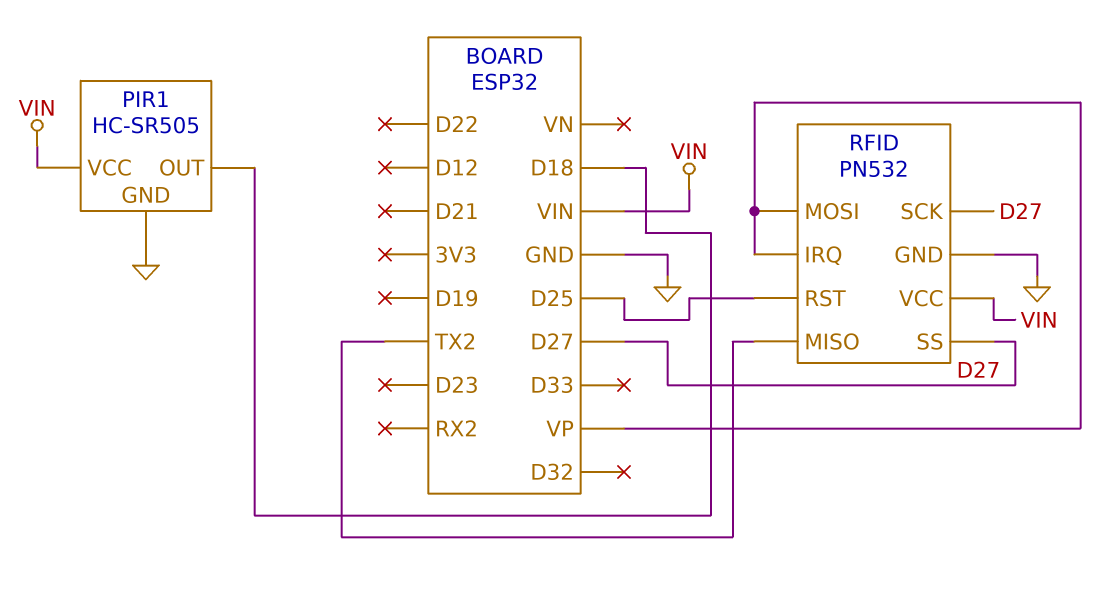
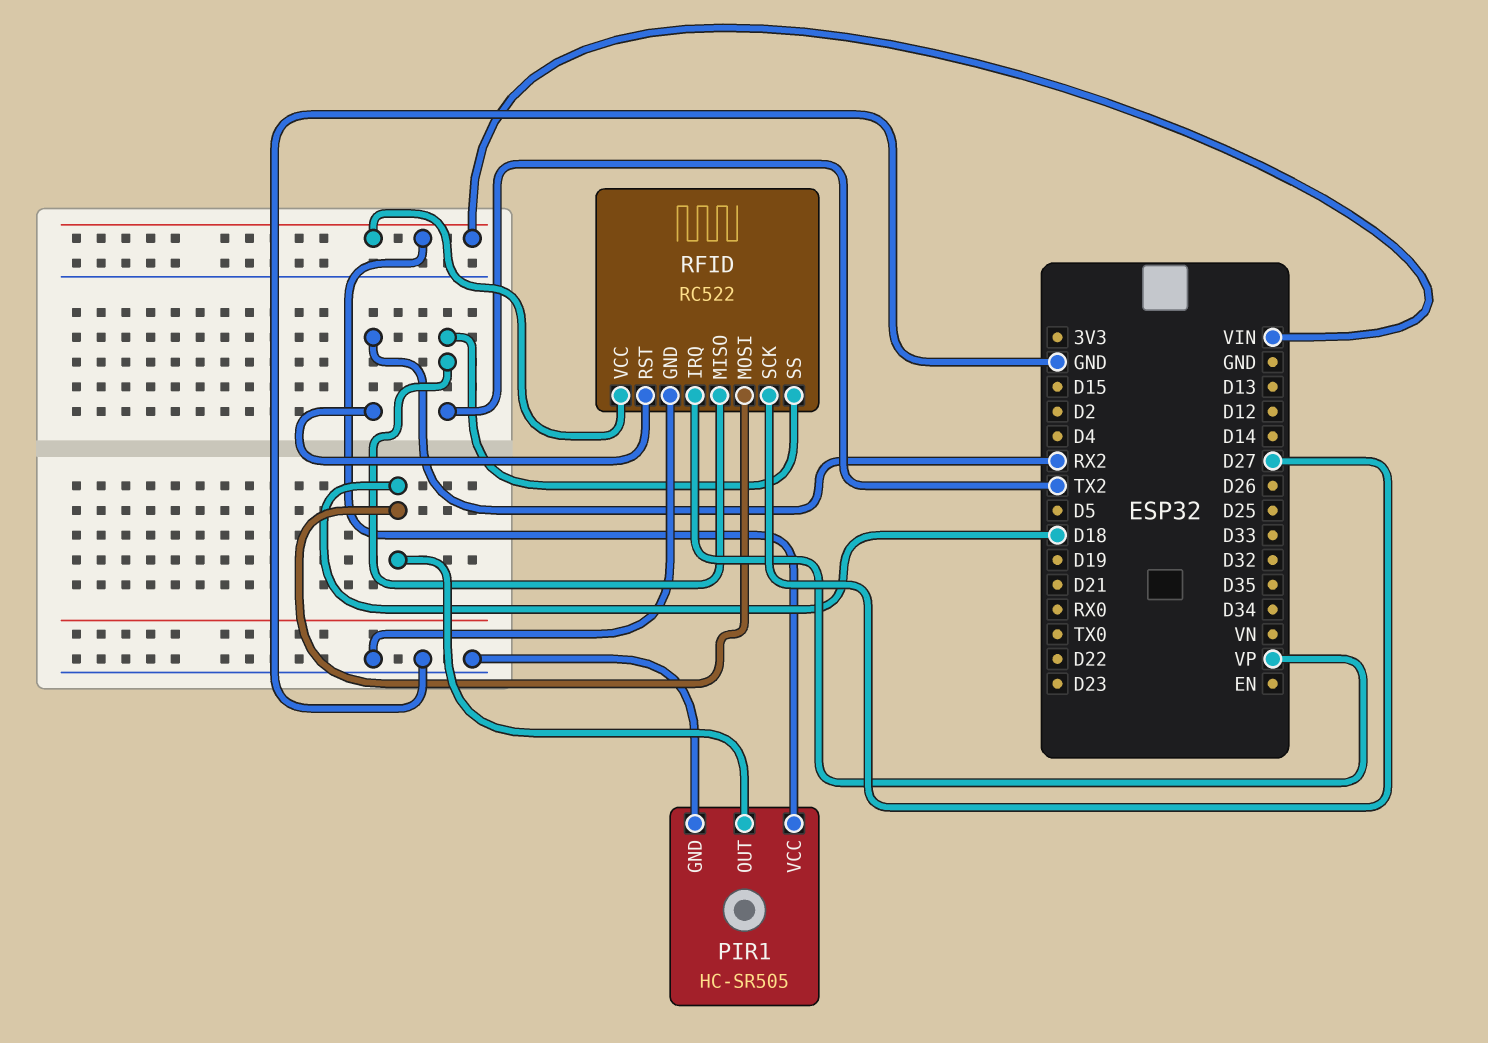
RFID: PN532 -> RC522
RFID pin MOSI: VP -> D18
RFID pin RST: D25 -> RX2
RFID pin SS: D27 -> TX2

